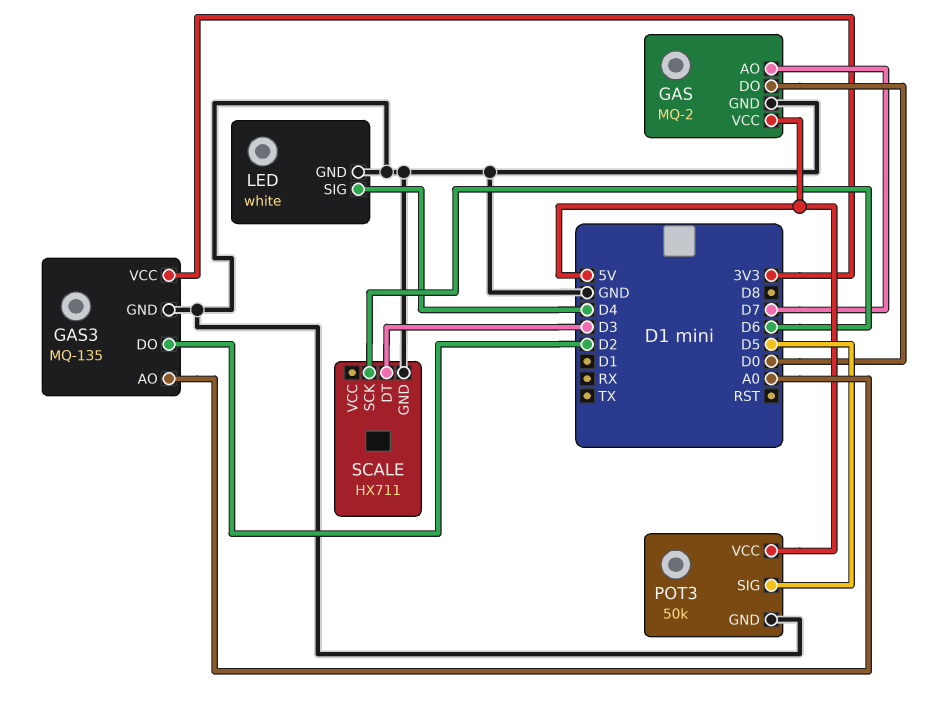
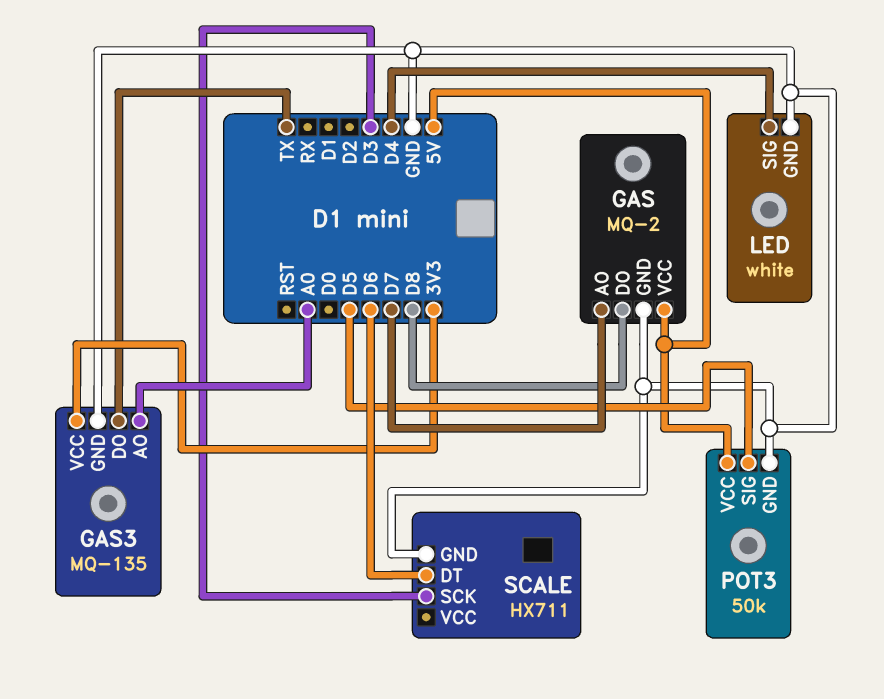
GAS pin DO: D0 -> D8
GAS3 pin DO: D2 -> TX
SCALE pin DT: D3 -> D6
SCALE pin SCK: D6 -> D3

